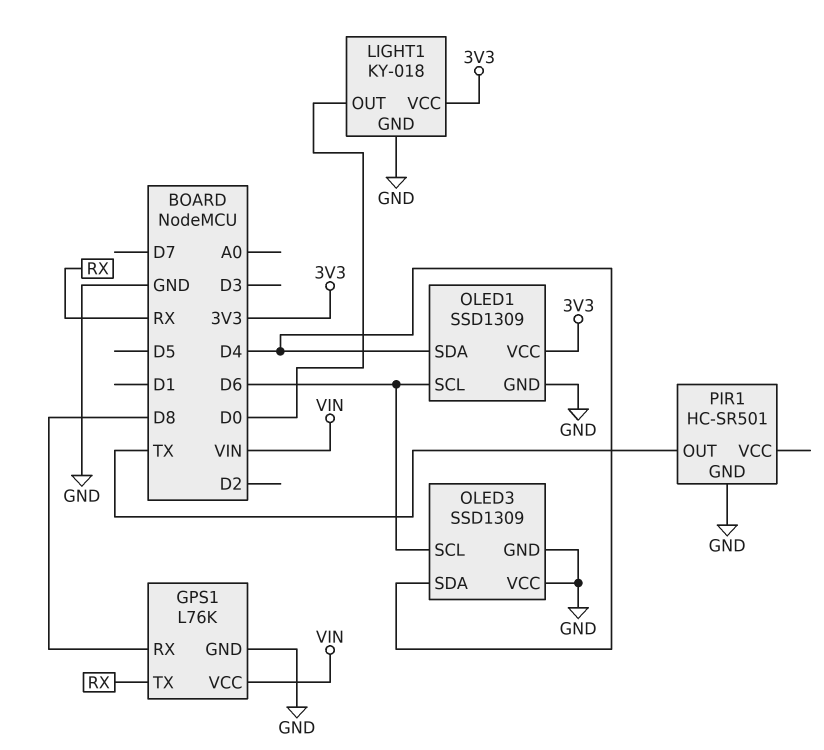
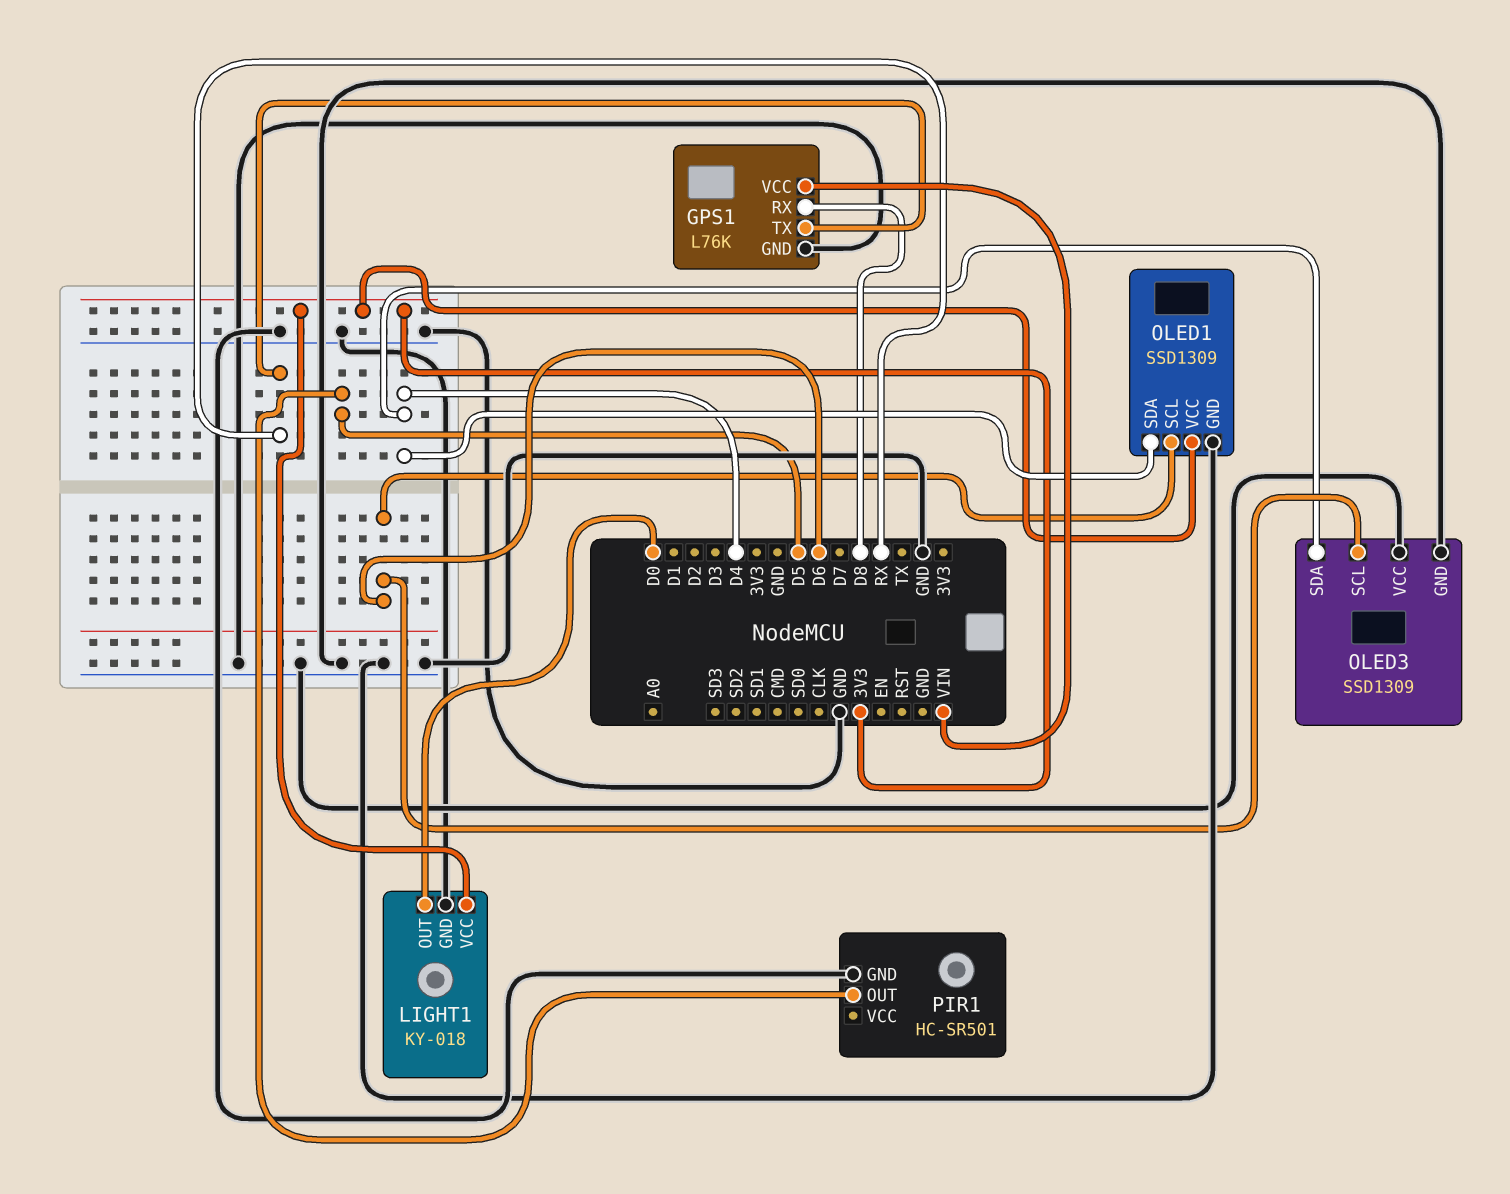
PIR1 pin OUT: TX -> D5

